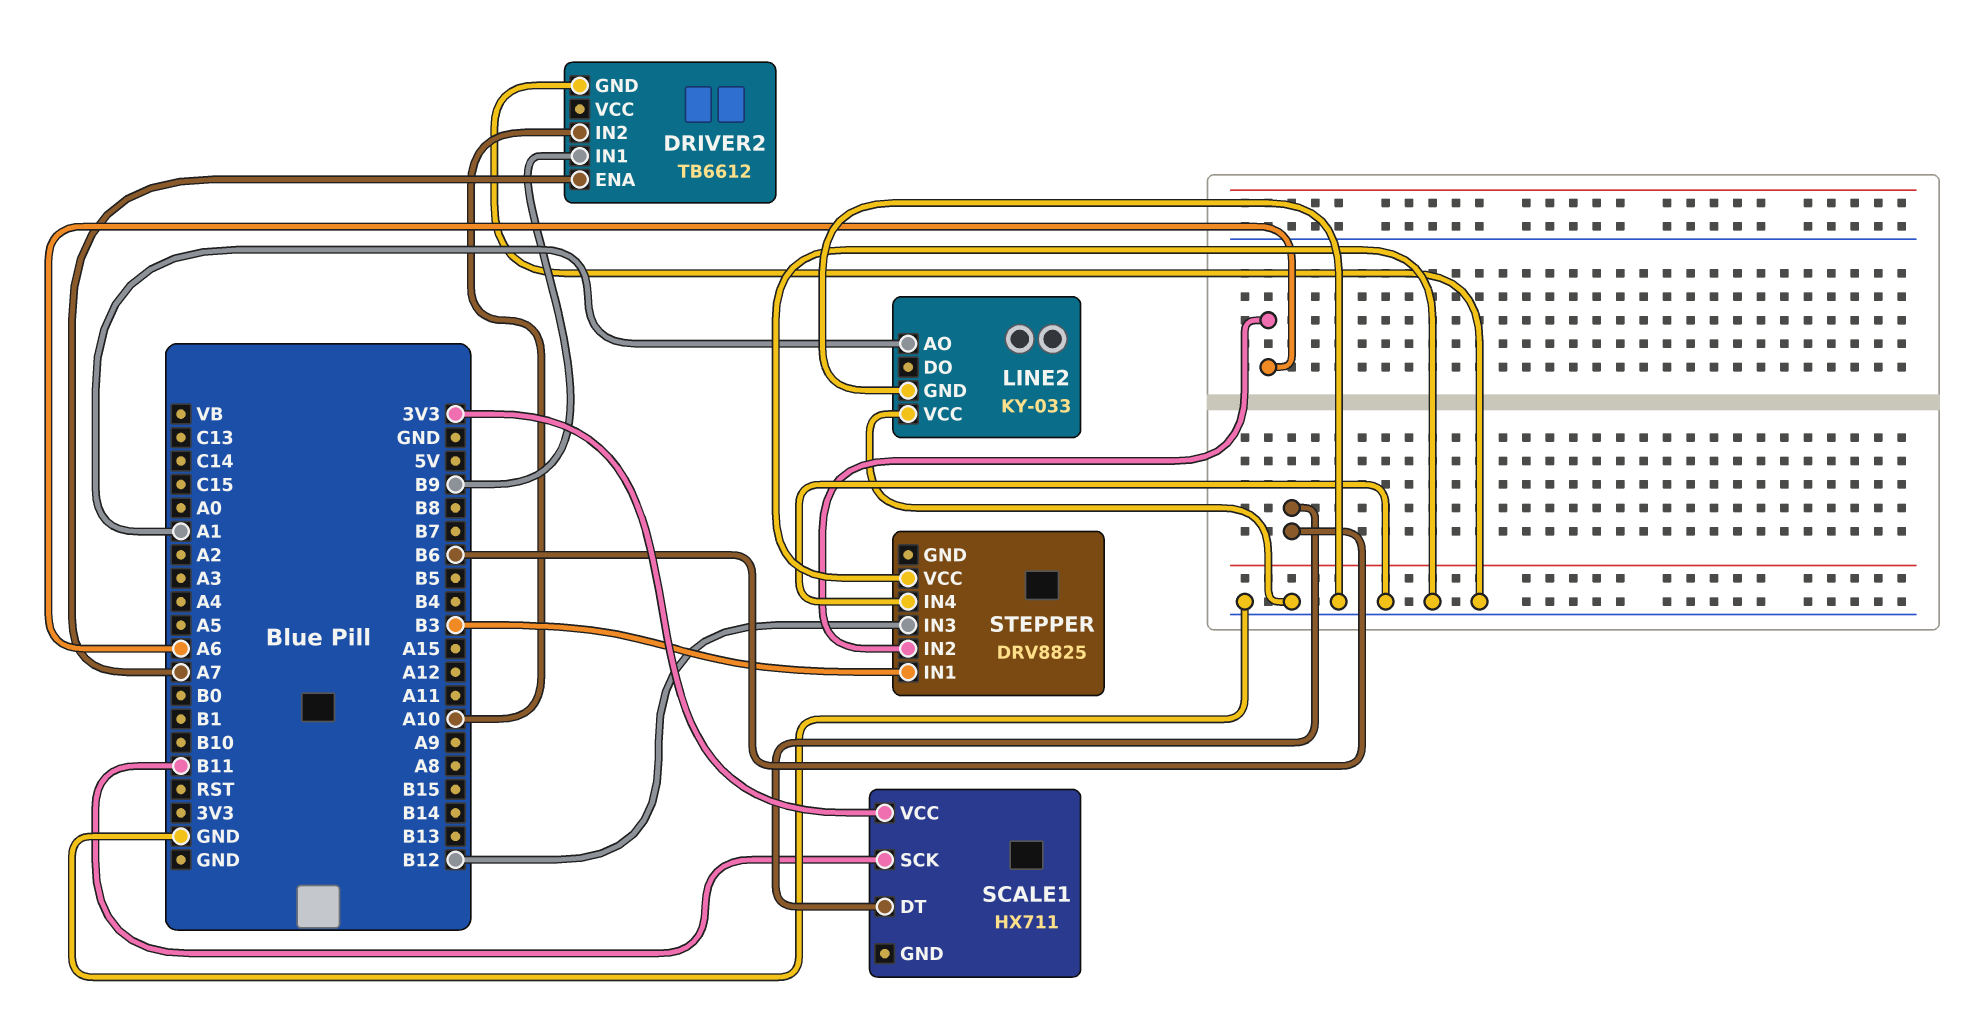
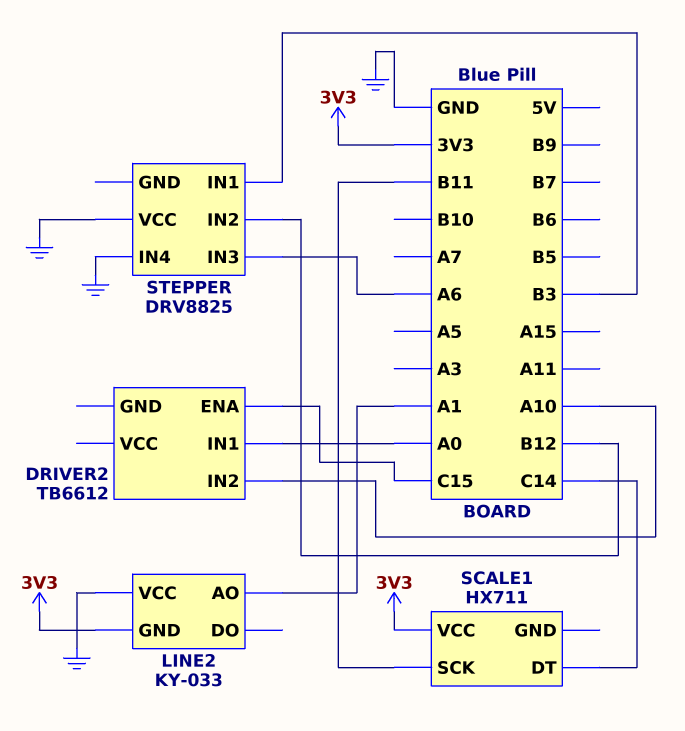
DRIVER2 pin ENA: A7 -> C15
DRIVER2 pin GND: GND -> none
DRIVER2 pin IN1: B9 -> A0
LINE2 pin GND: GND -> 3V3
SCALE1 pin DT: B6 -> C14
STEPPER pin IN2: A6 -> B12
STEPPER pin IN3: B12 -> A6

